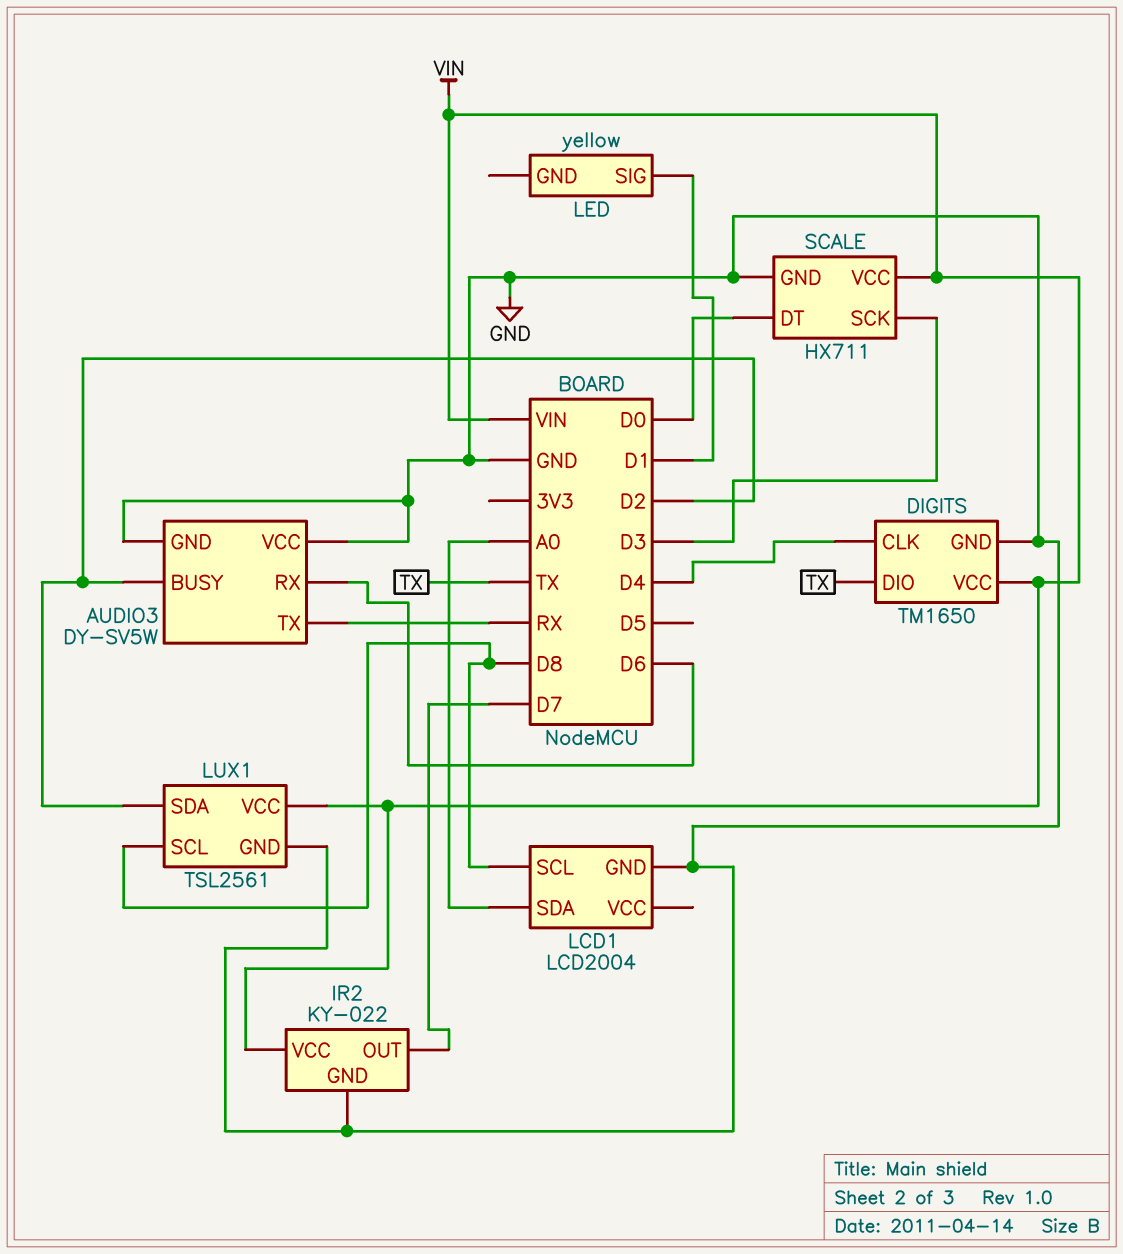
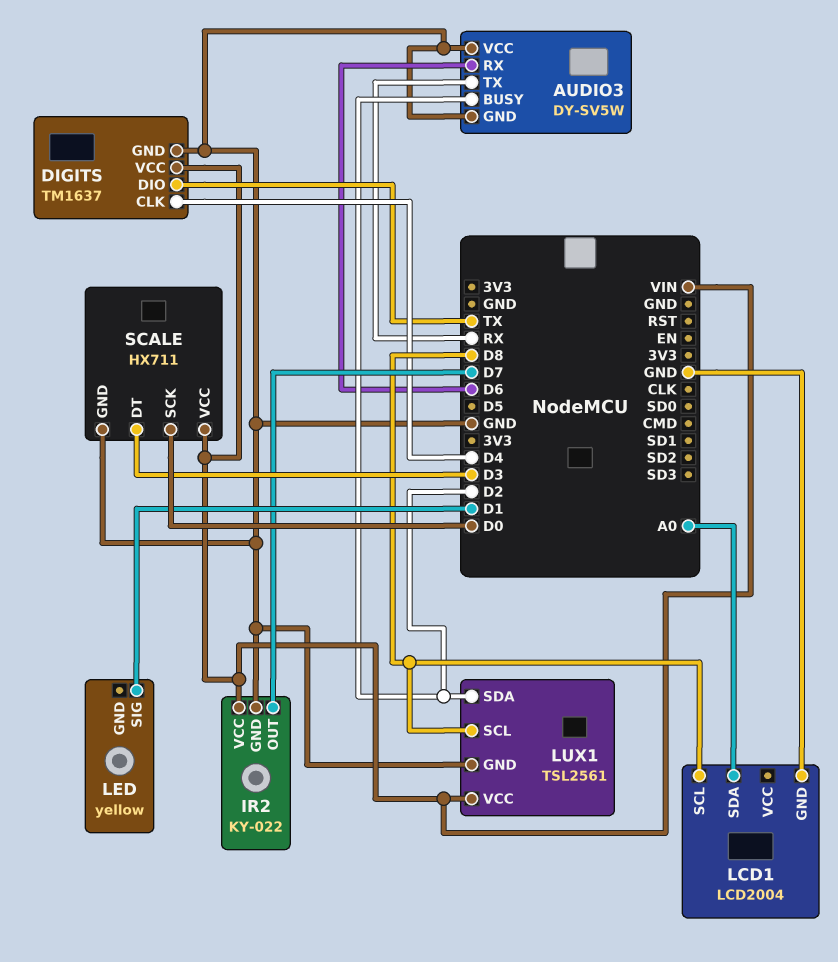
DIGITS: TM1650 -> TM1637
SCALE pin DT: D0 -> D3
SCALE pin SCK: D3 -> D0

